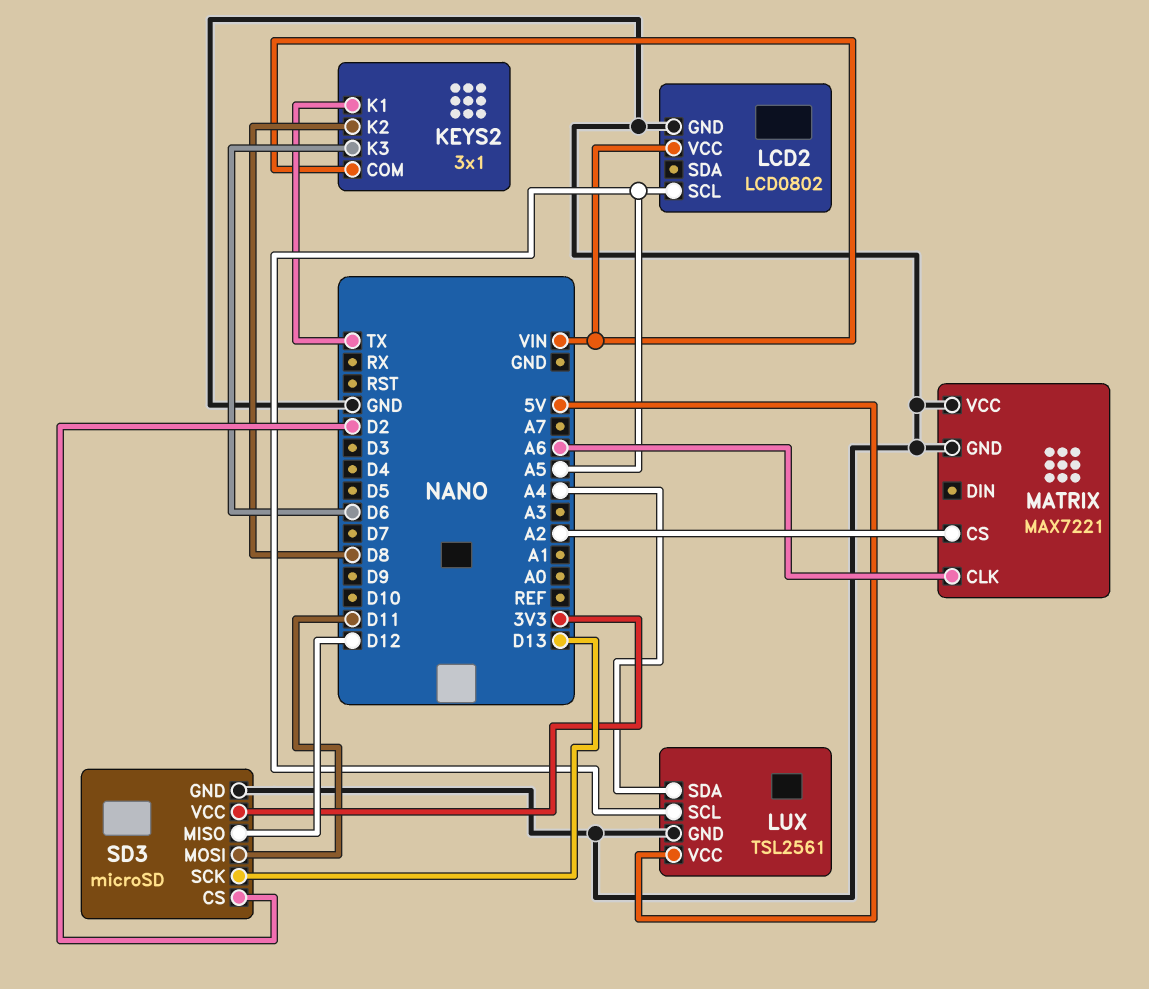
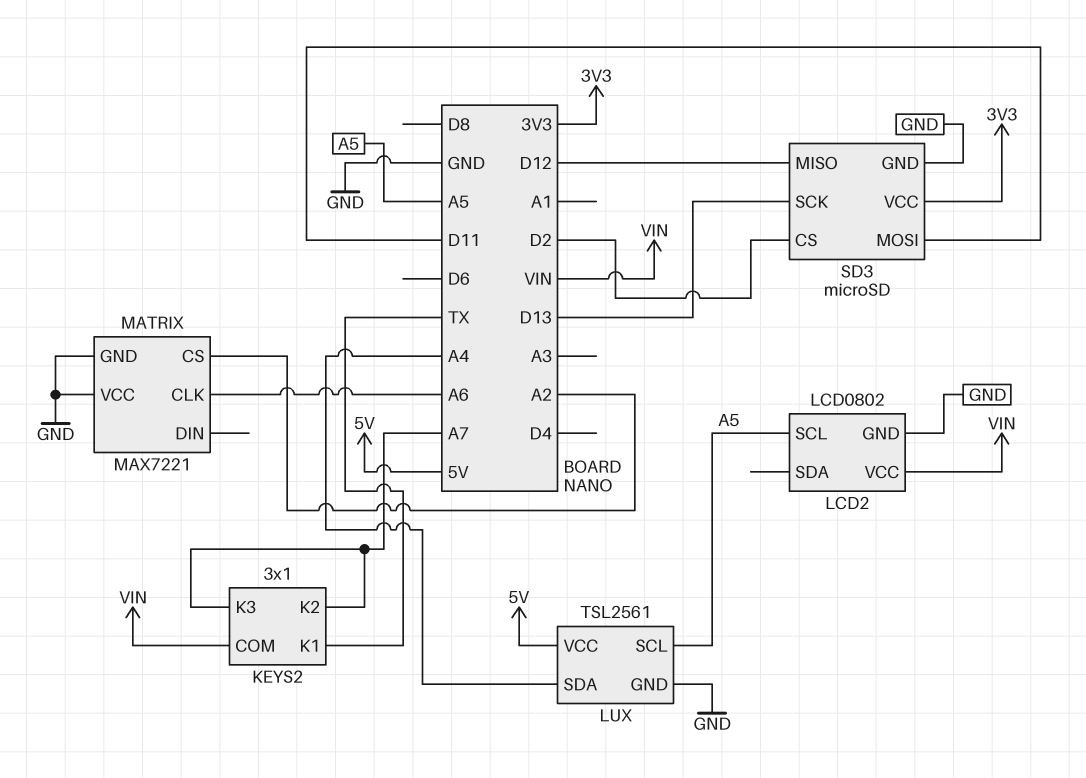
KEYS2 pin K2: D8 -> A7
KEYS2 pin K3: D6 -> A7

